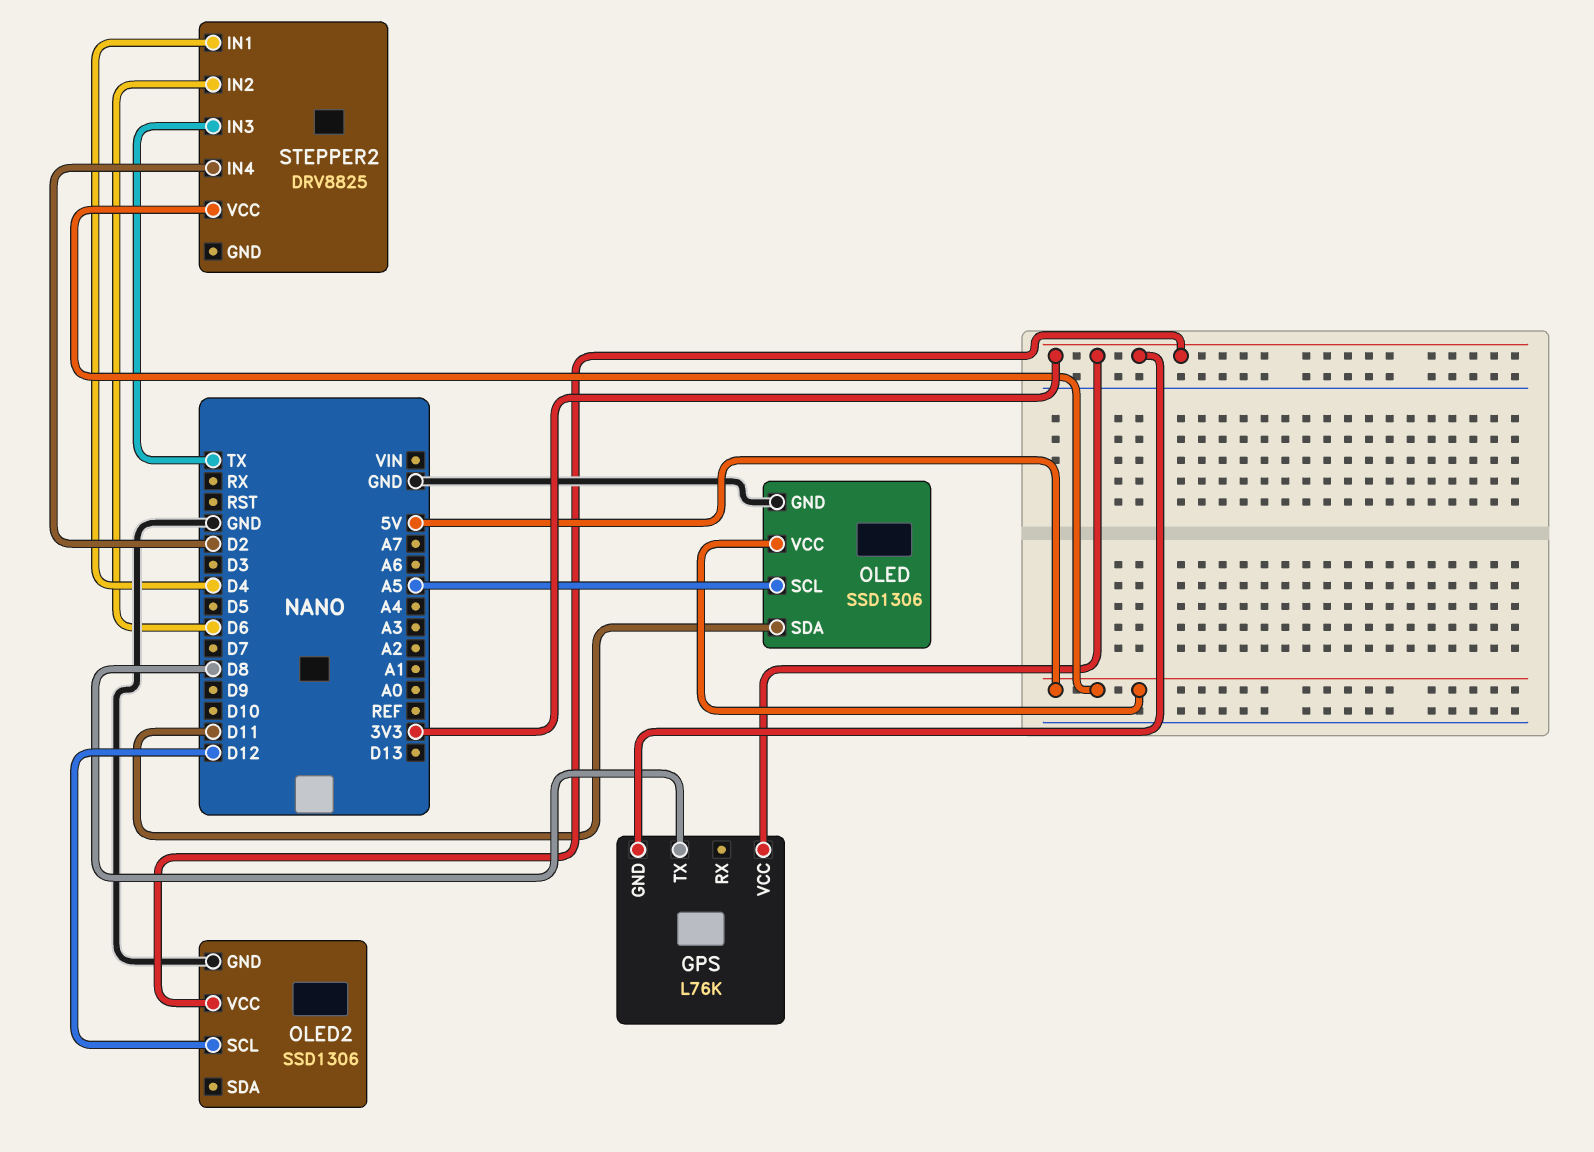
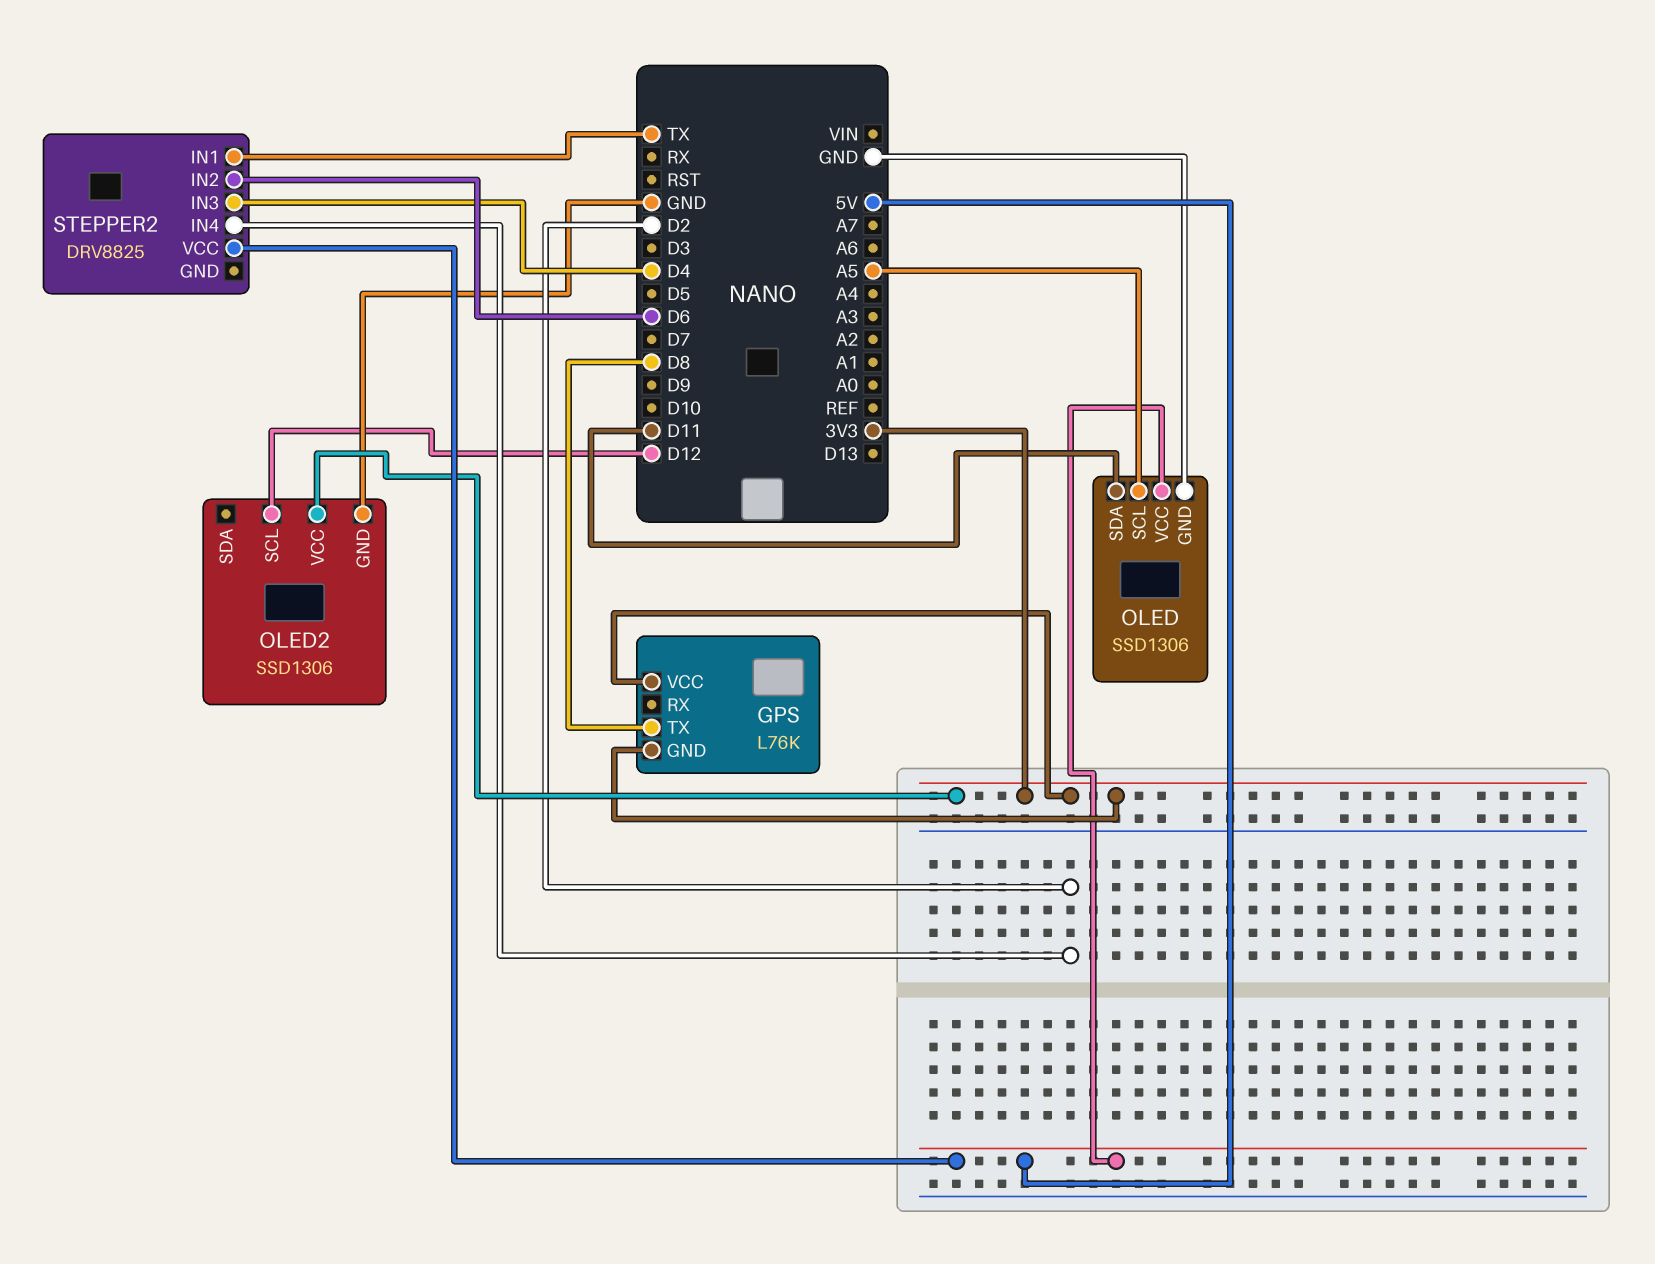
STEPPER2 pin IN1: D4 -> TX
STEPPER2 pin IN3: TX -> D4

